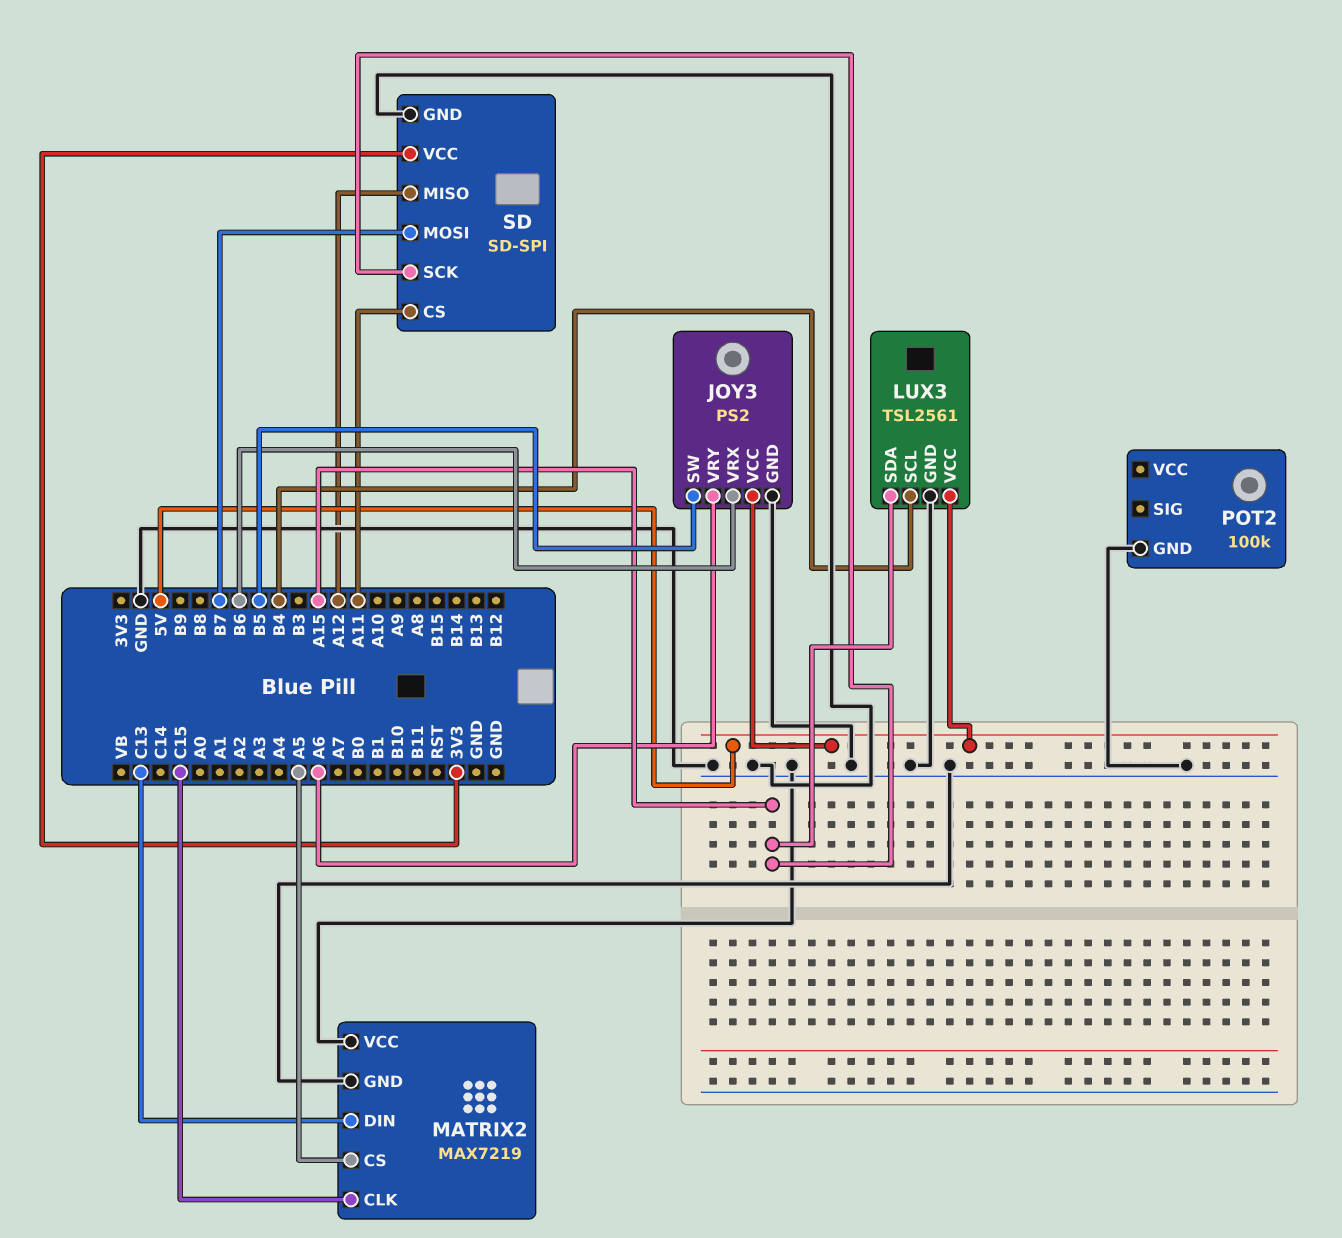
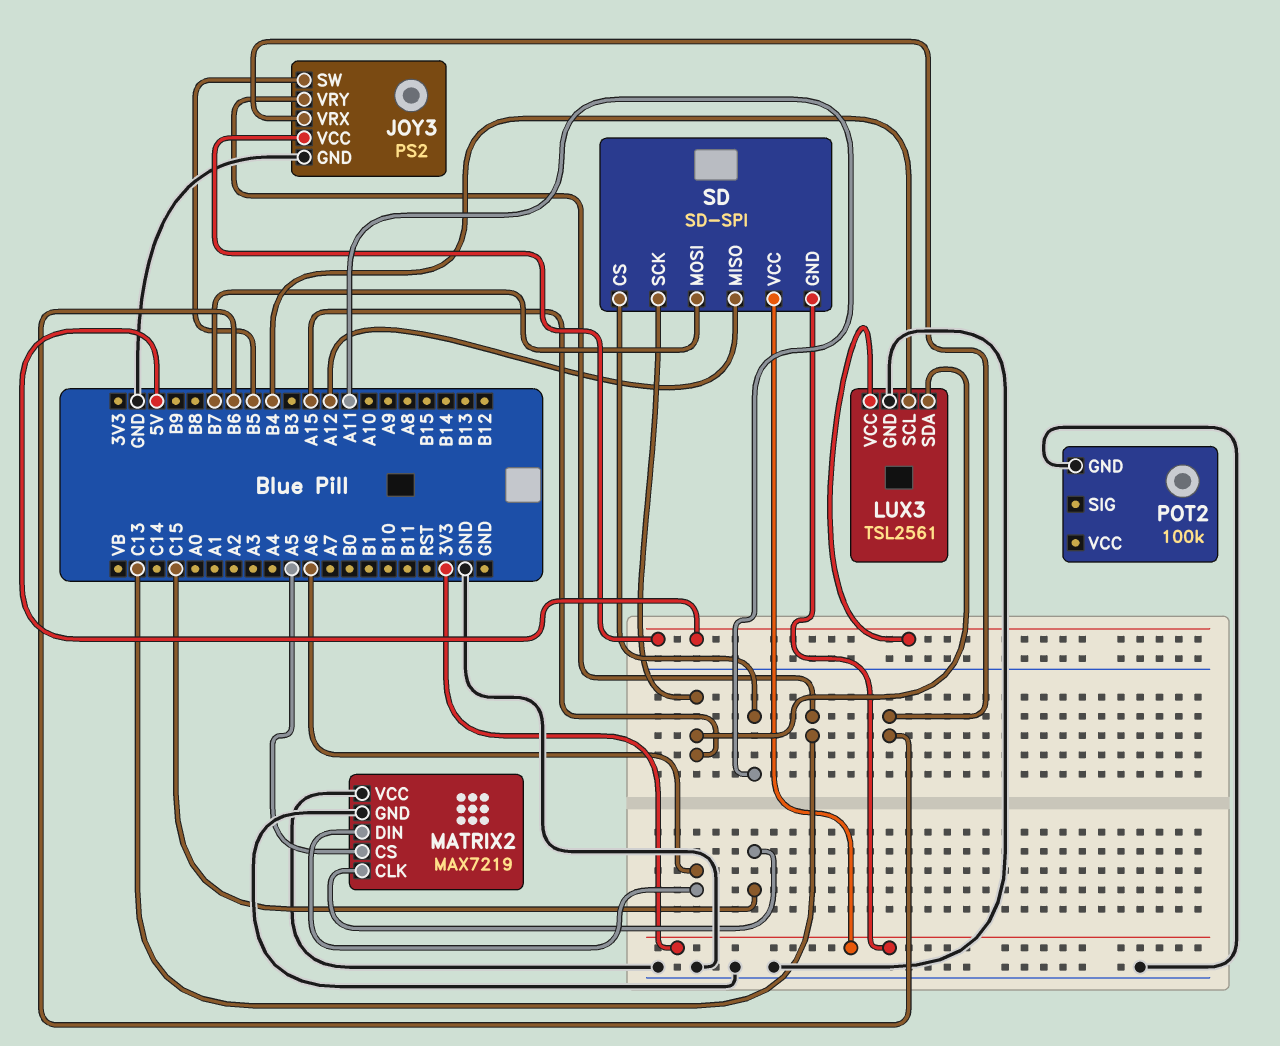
JOY3 pin VRY: A6 -> C13
MATRIX2 pin DIN: C13 -> A6
SD pin GND: GND -> 3V3

